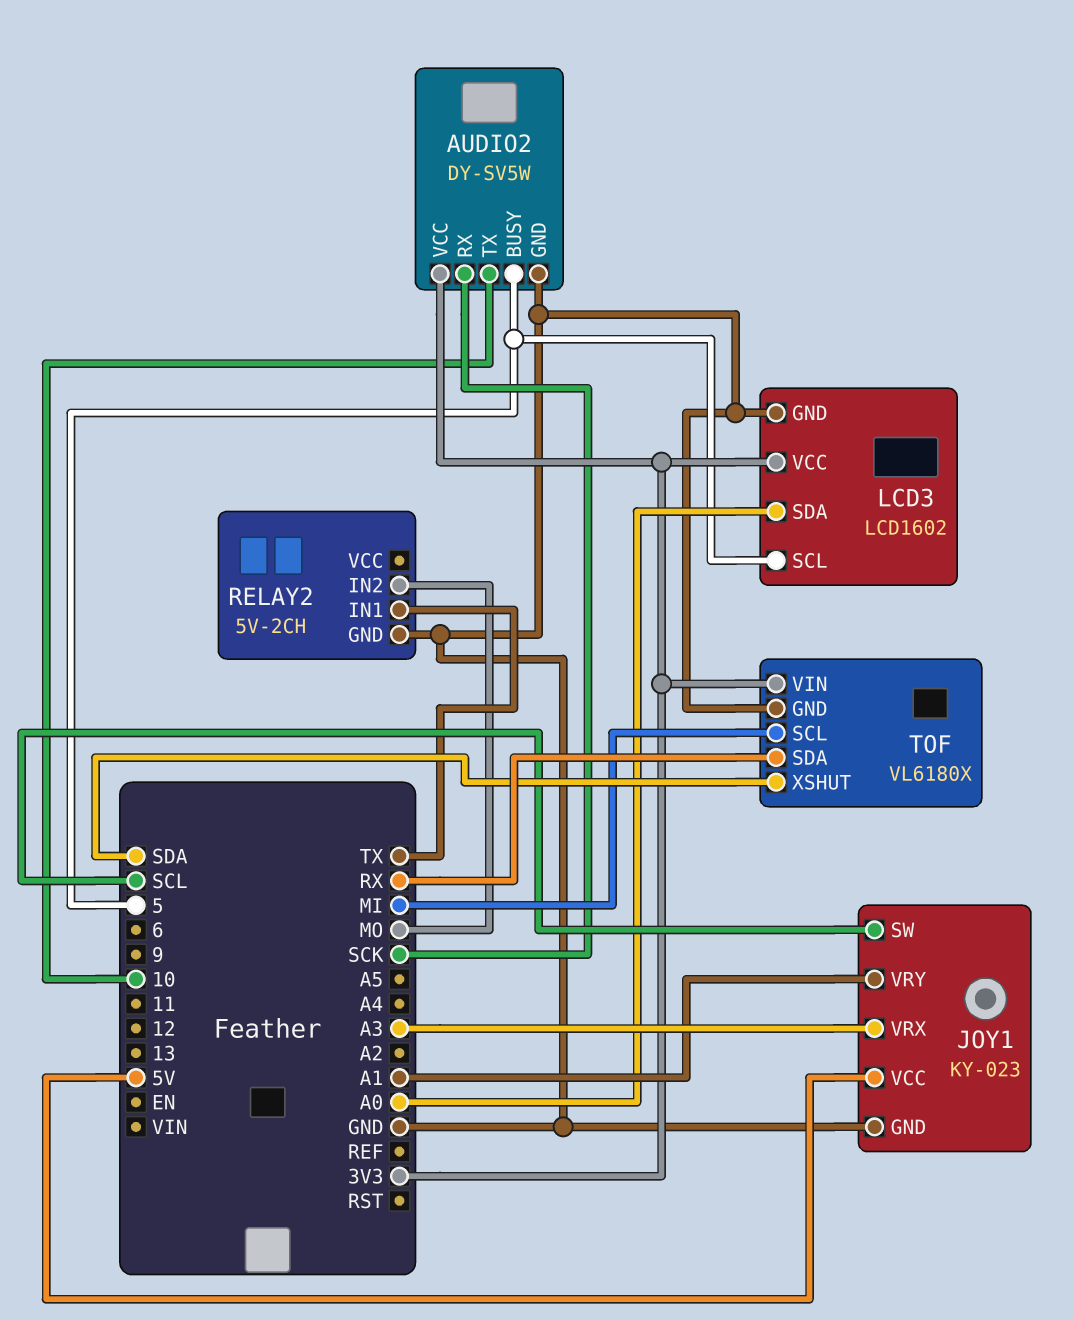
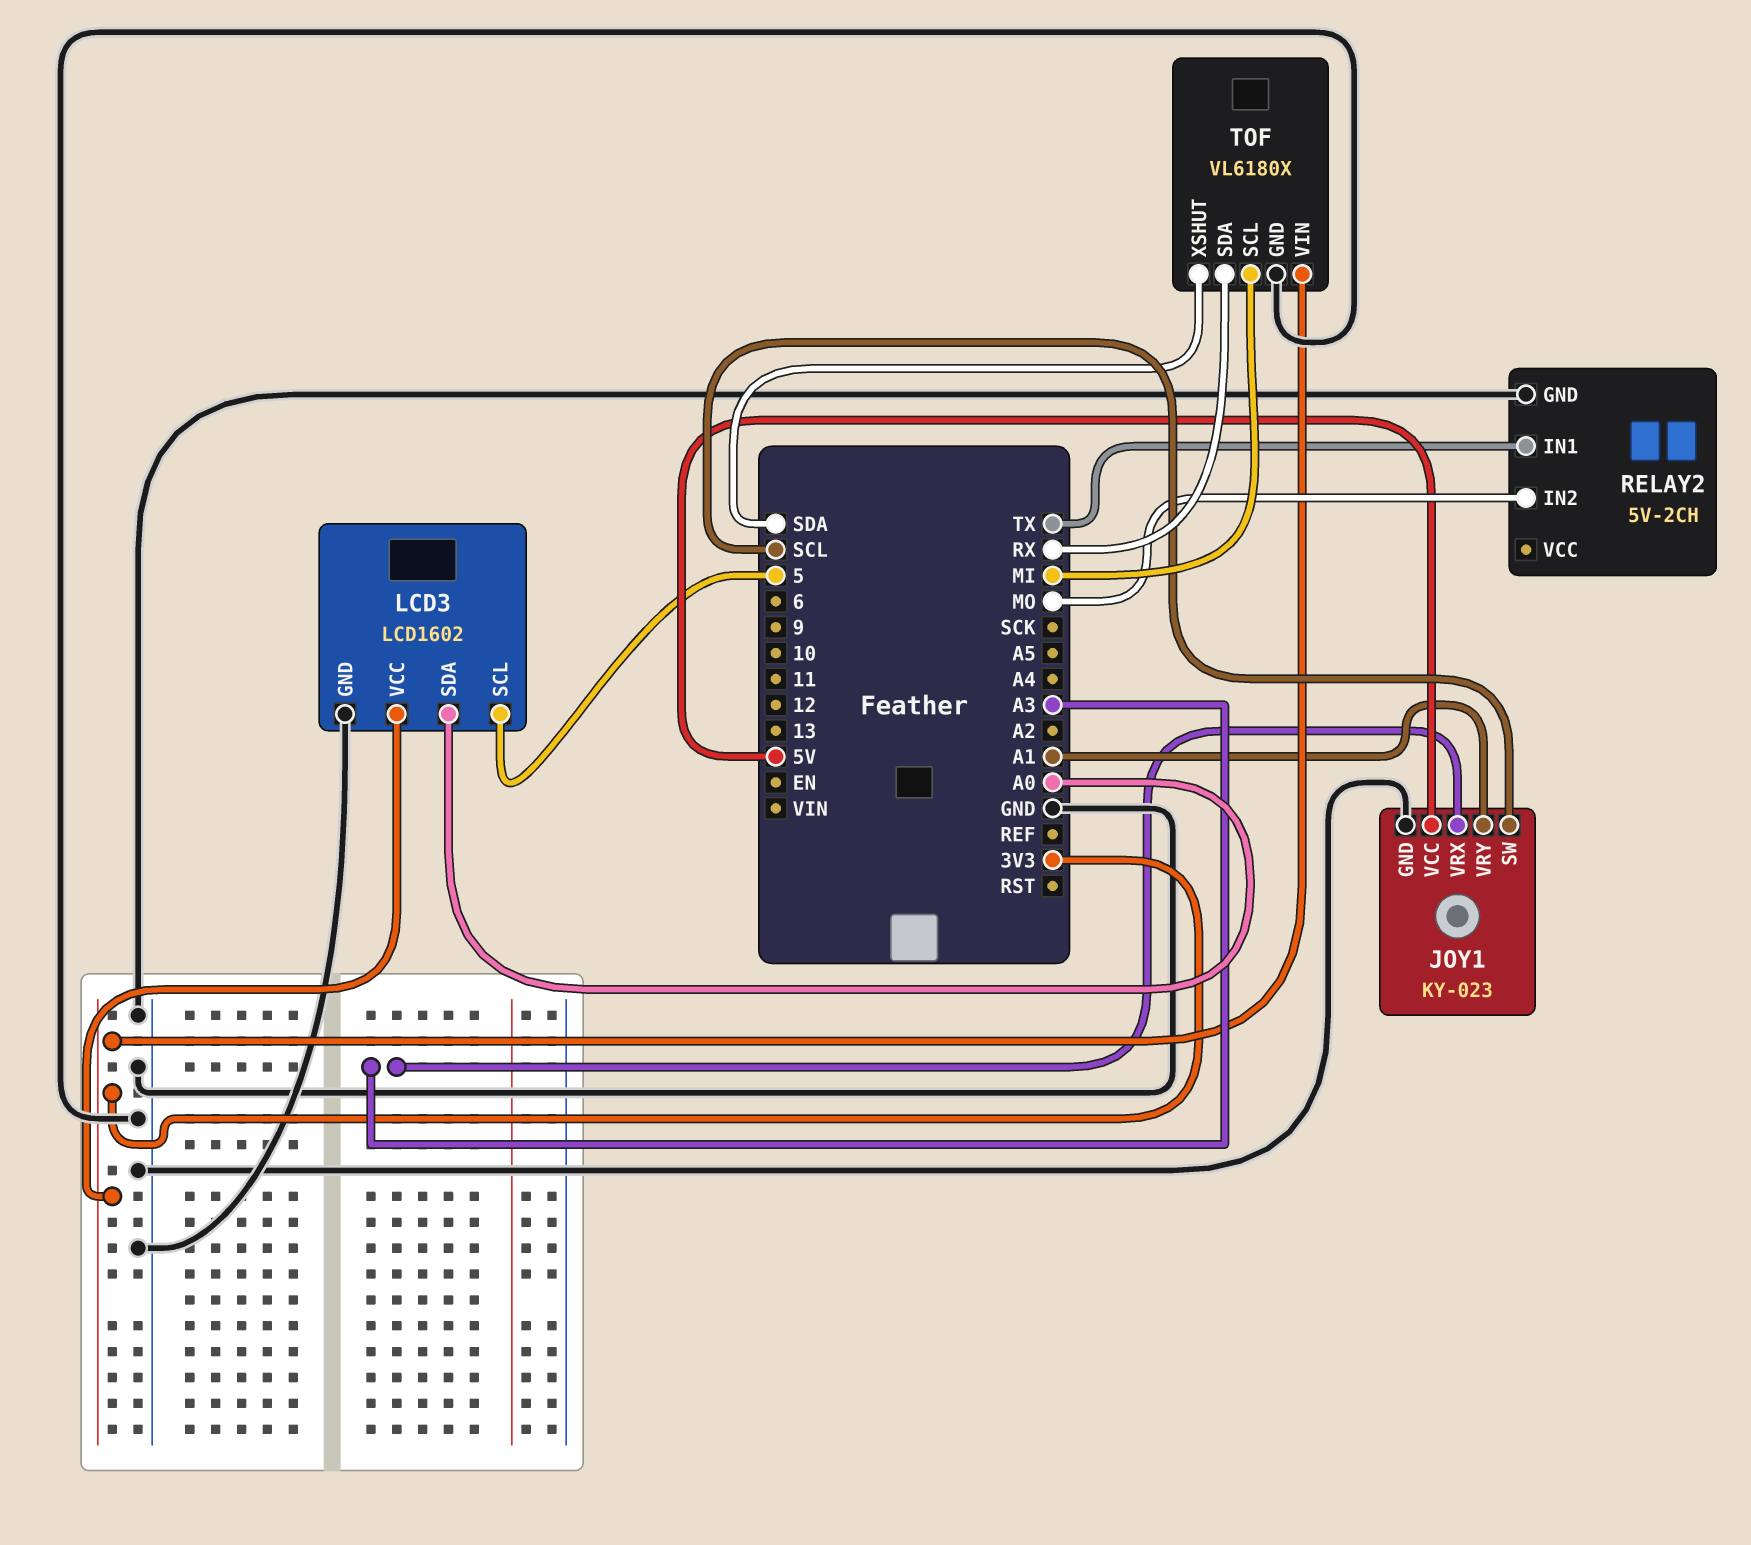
AUDIO2: DY-SV5W -> none
AUDIO2 pin BUSY: 5 -> none
AUDIO2 pin GND: GND -> none
AUDIO2 pin RX: SCK -> none
AUDIO2 pin TX: 10 -> none
AUDIO2 pin VCC: 3V3 -> none

